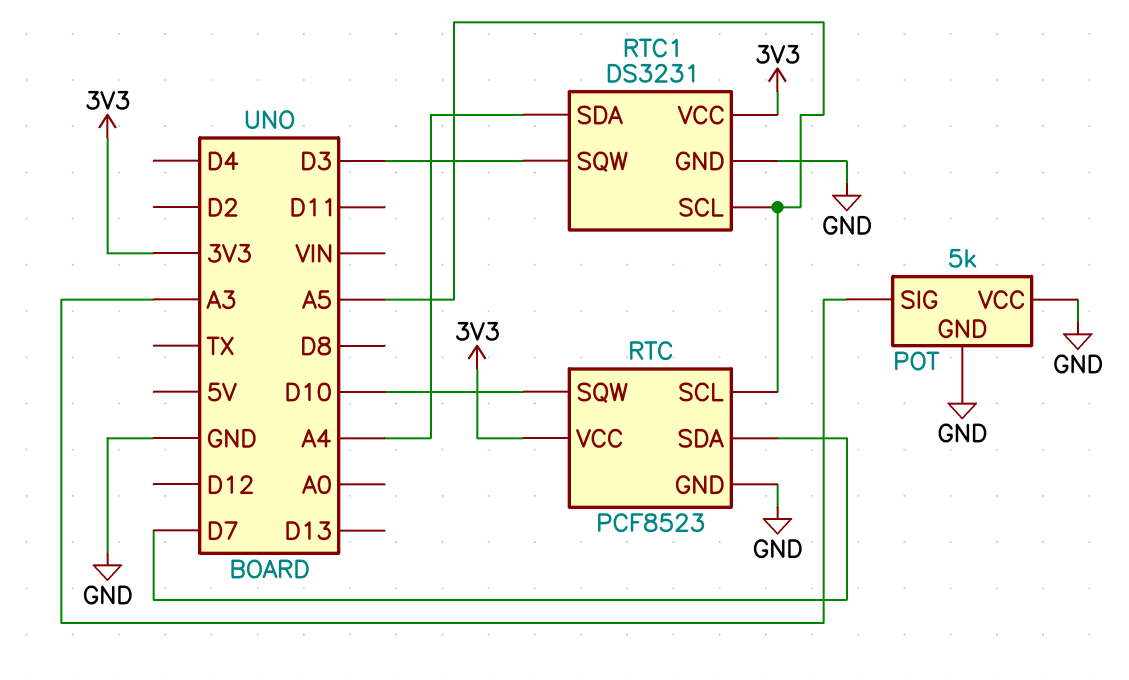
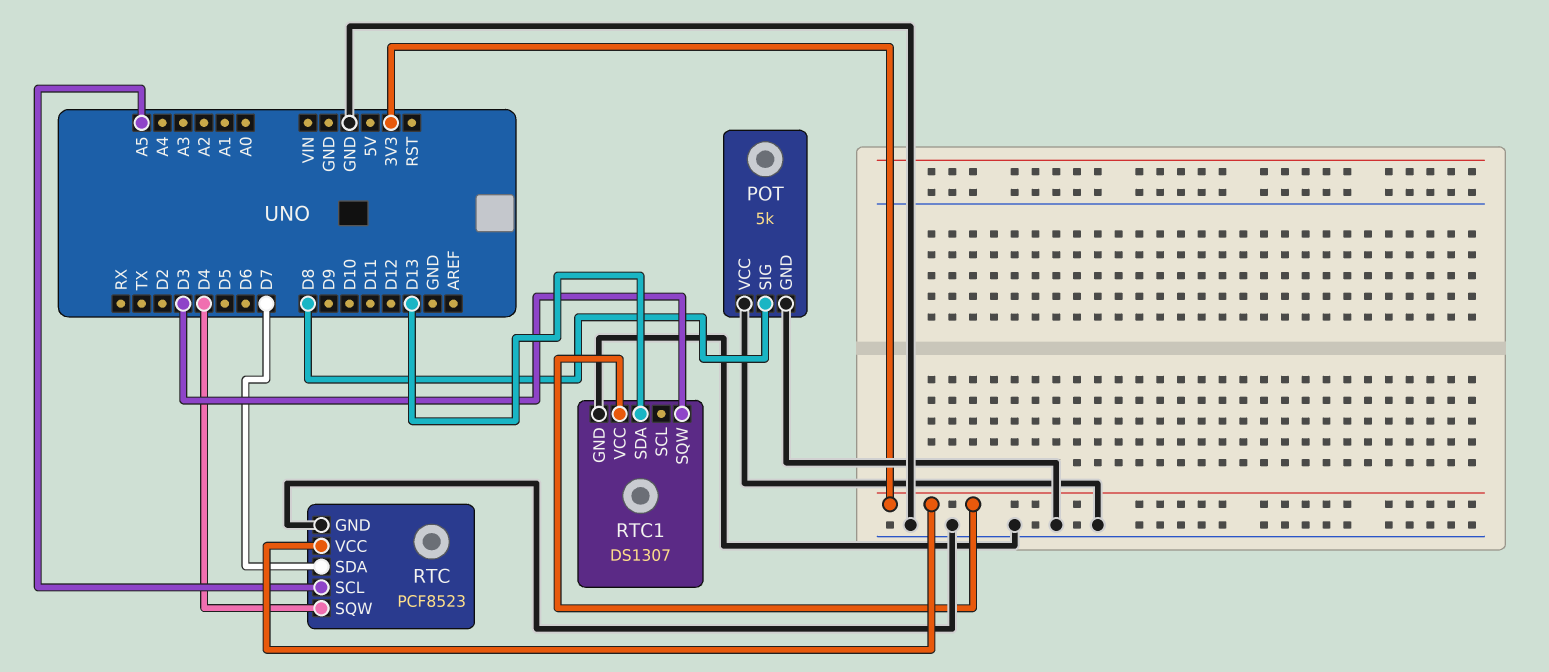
POT pin SIG: A3 -> D8
RTC pin SQW: D10 -> D4
RTC1: DS3231 -> DS1307
RTC1 pin SCL: A5 -> none
RTC1 pin SDA: A4 -> D13

